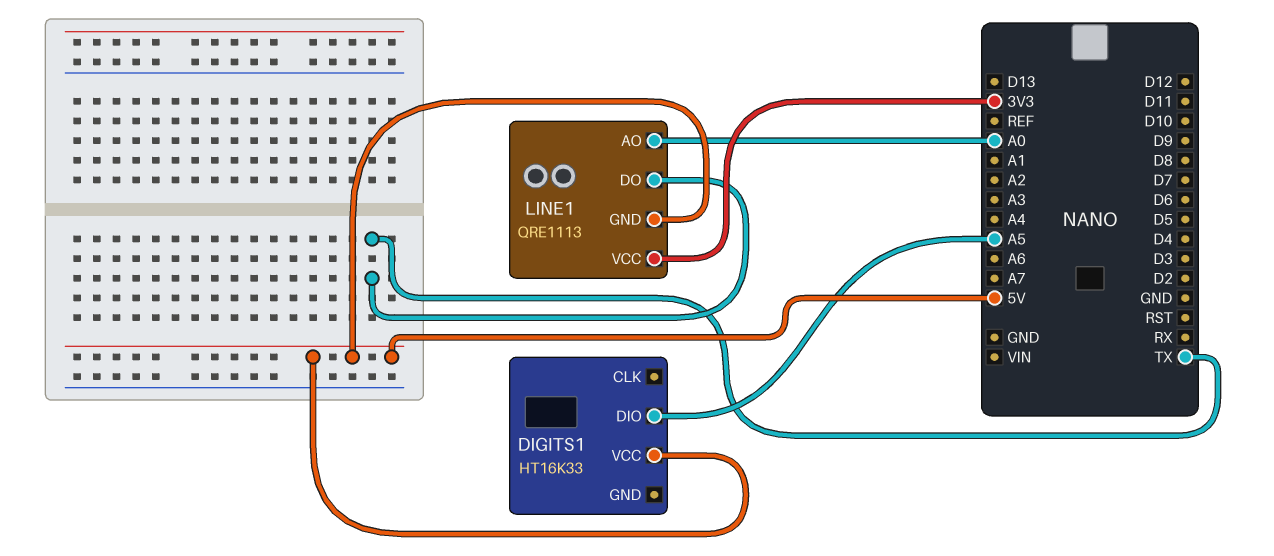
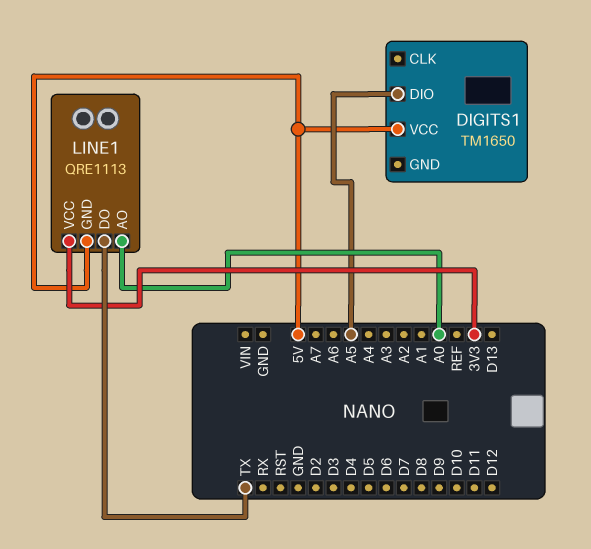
DIGITS1: HT16K33 -> TM1650

